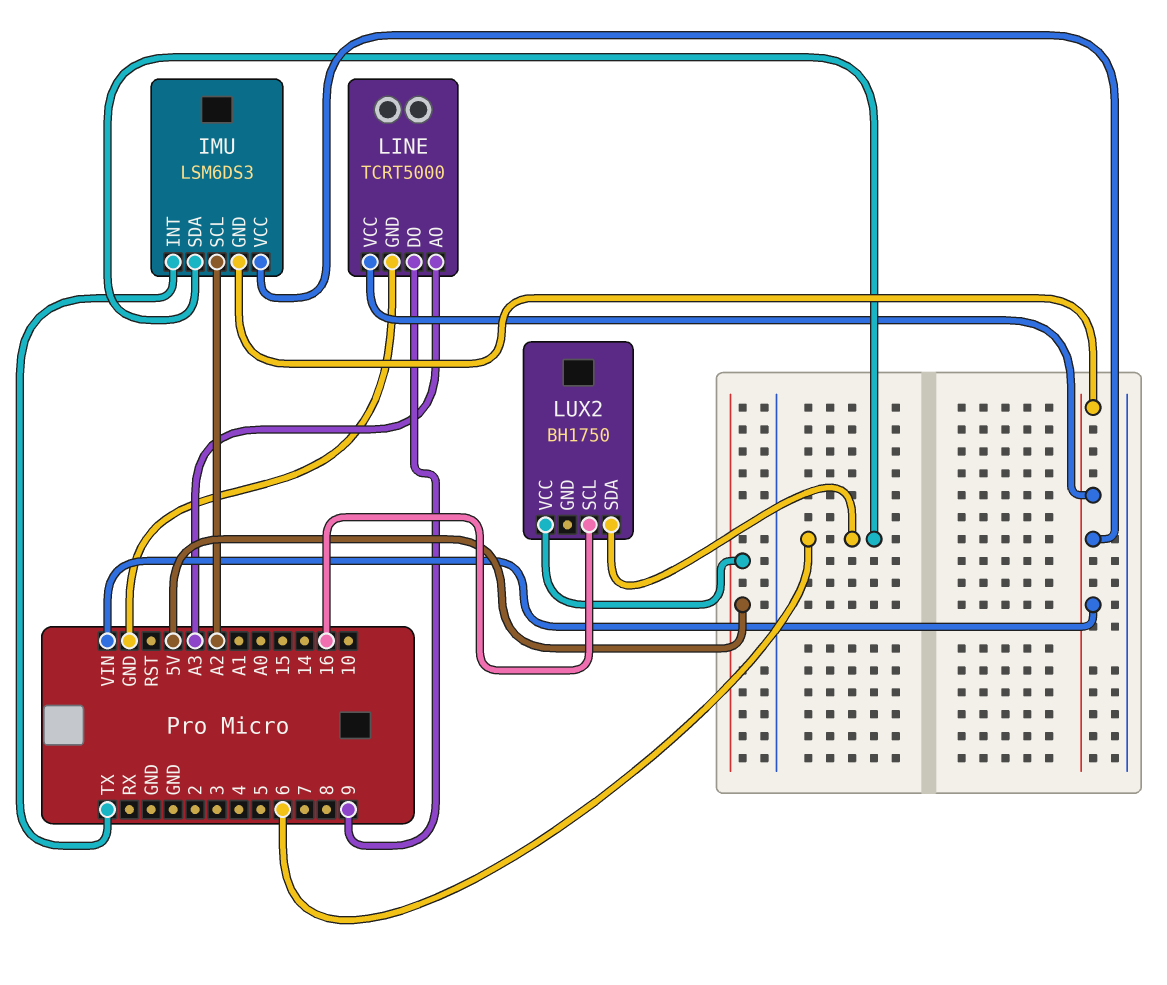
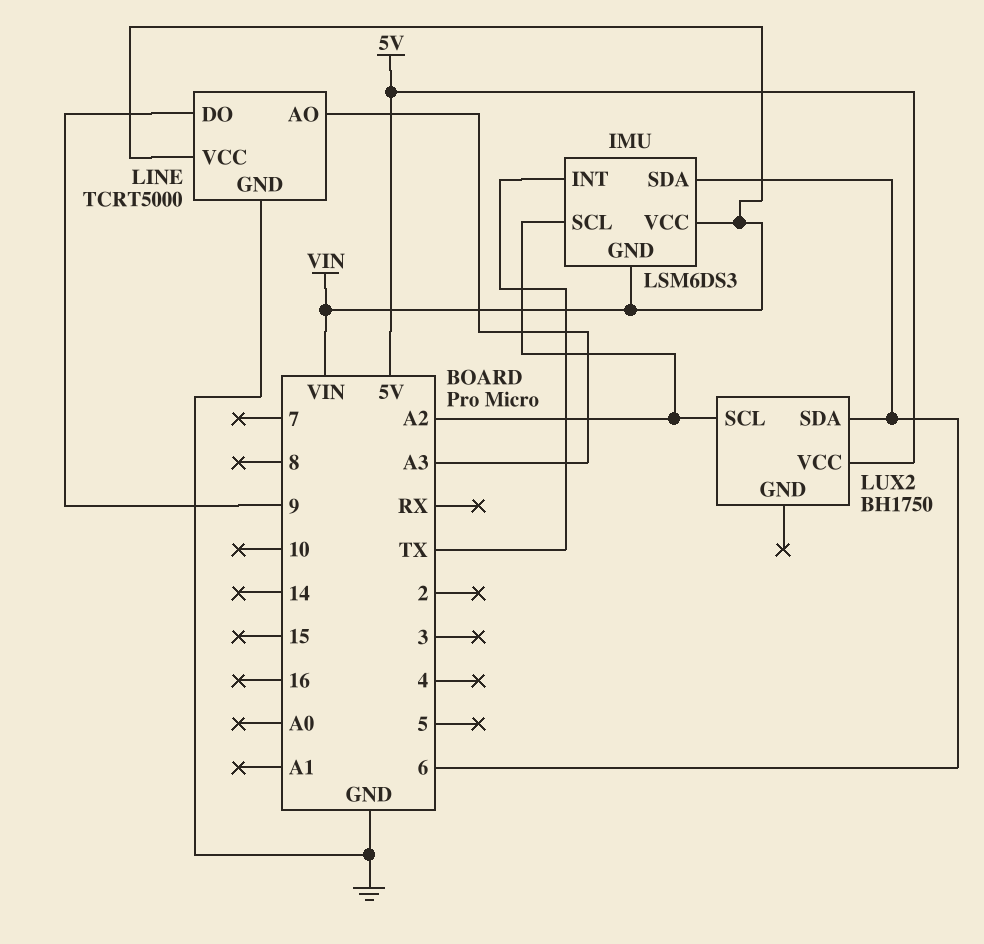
LUX2 pin SCL: 16 -> A2

